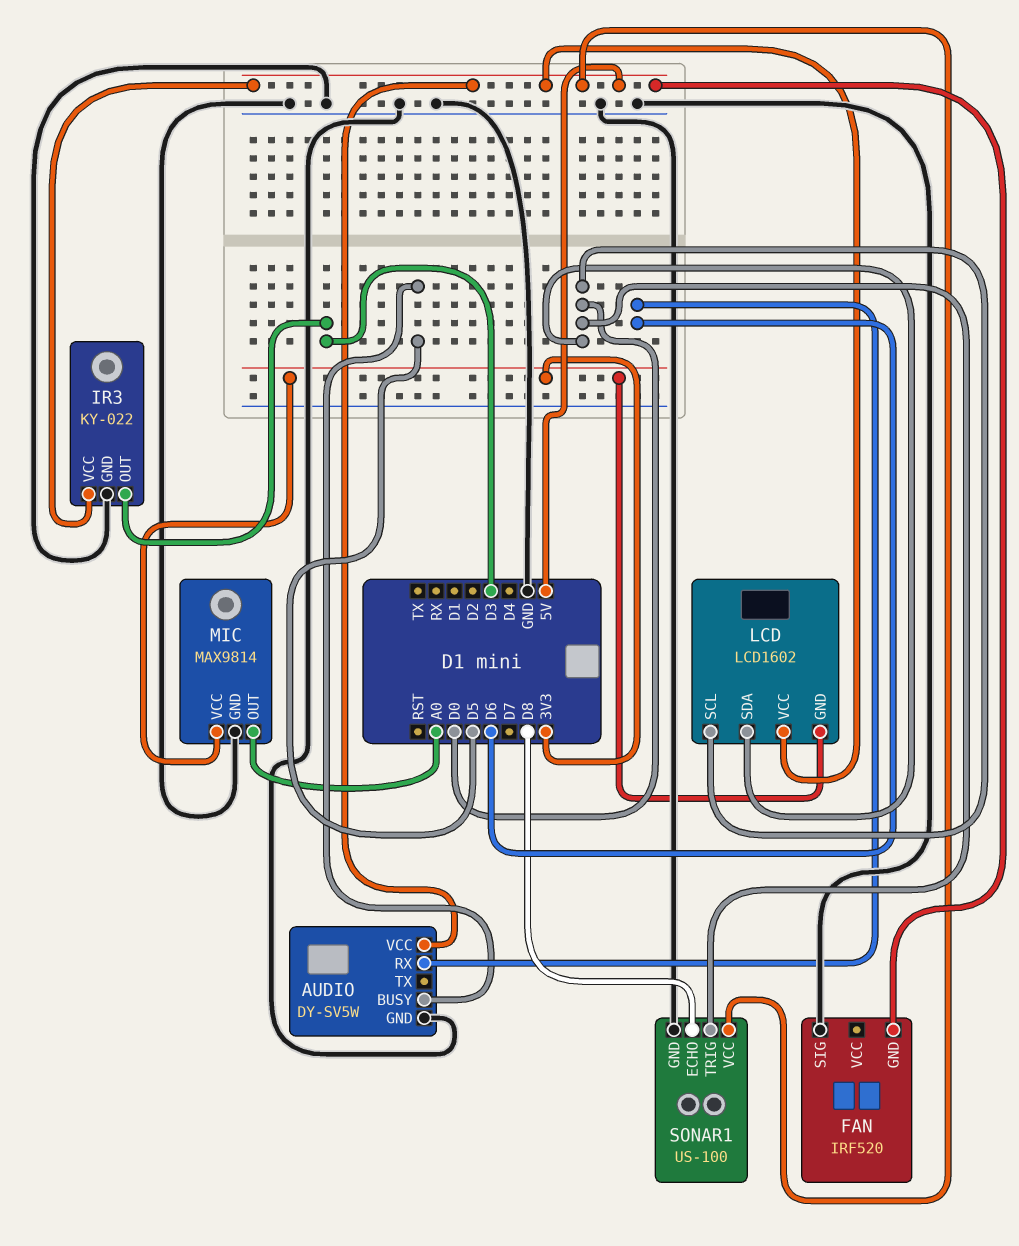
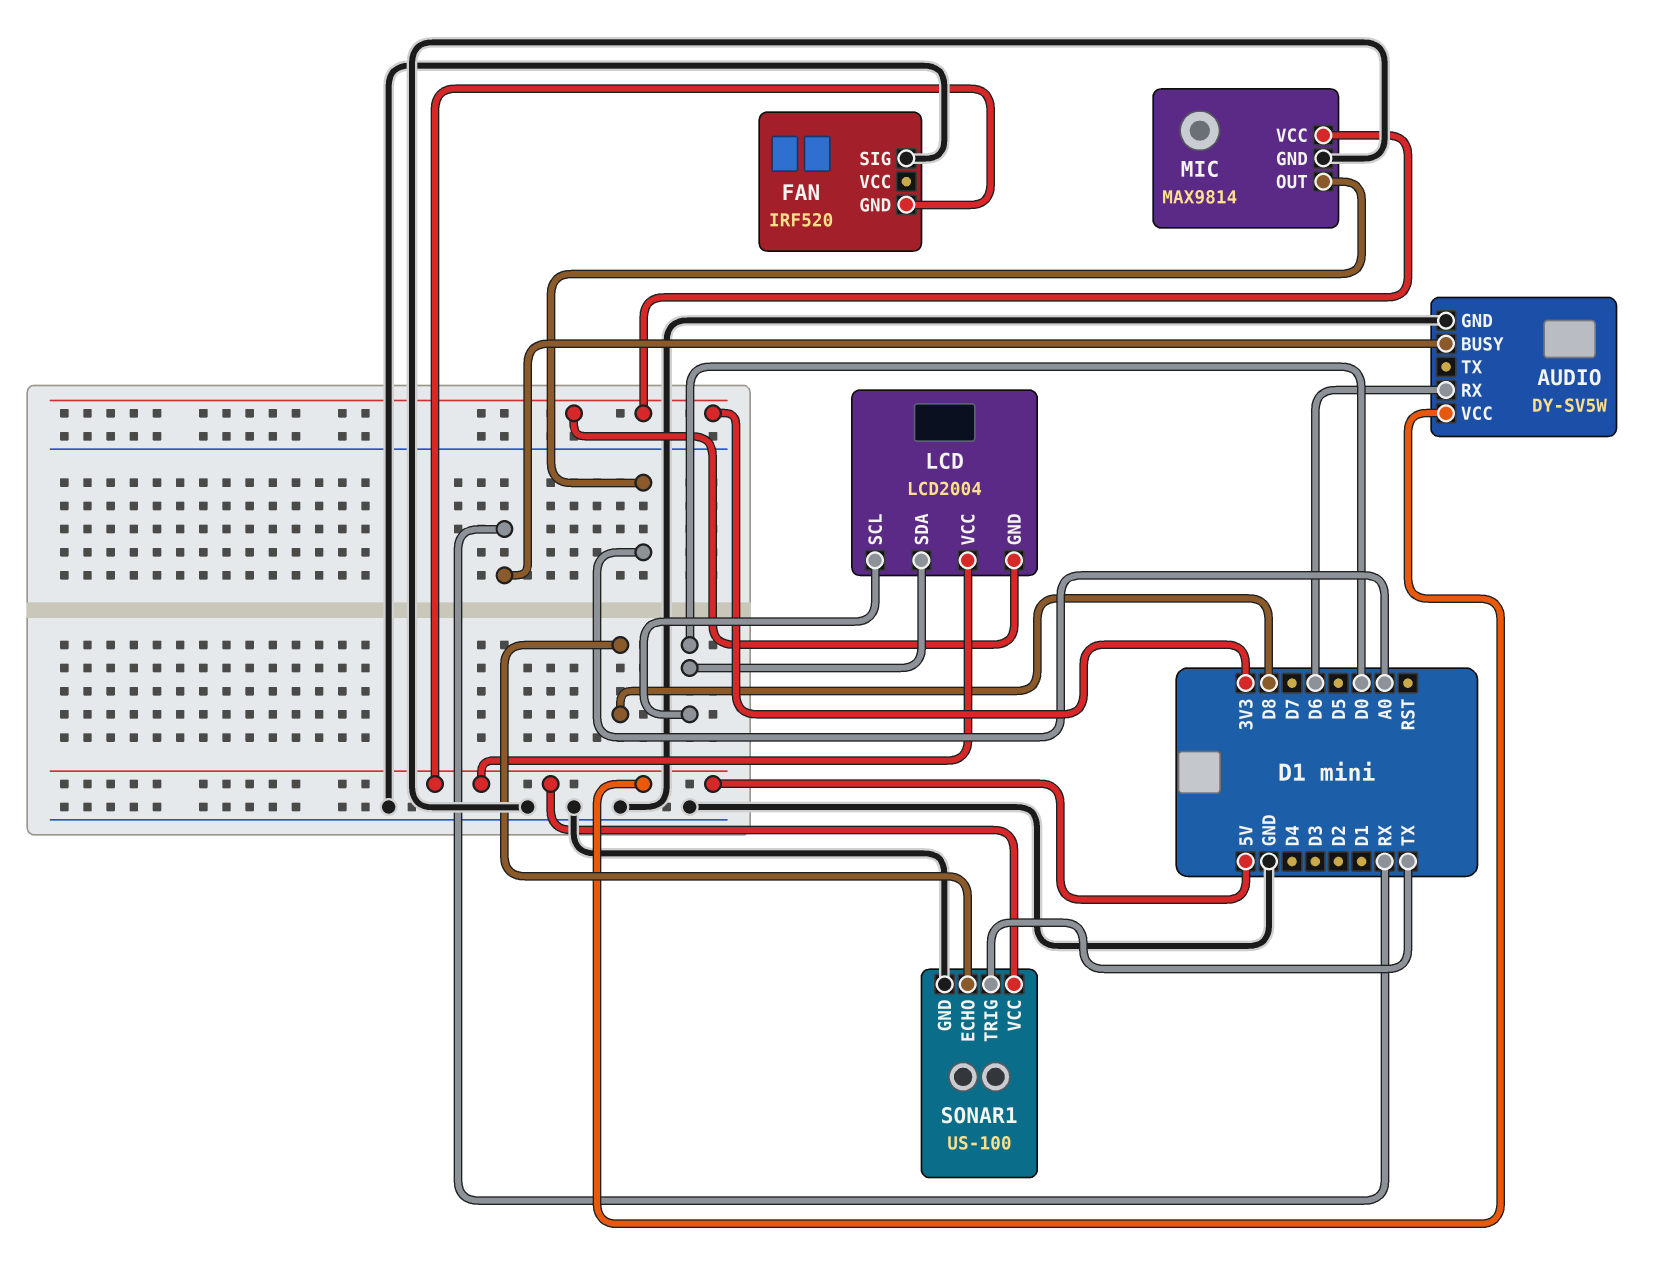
AUDIO pin BUSY: D5 -> RX
IR3: KY-022 -> none
IR3 pin GND: GND -> none
IR3 pin OUT: D3 -> none
IR3 pin VCC: 5V -> none
LCD: LCD1602 -> LCD2004
SONAR1 pin TRIG: D0 -> TX

